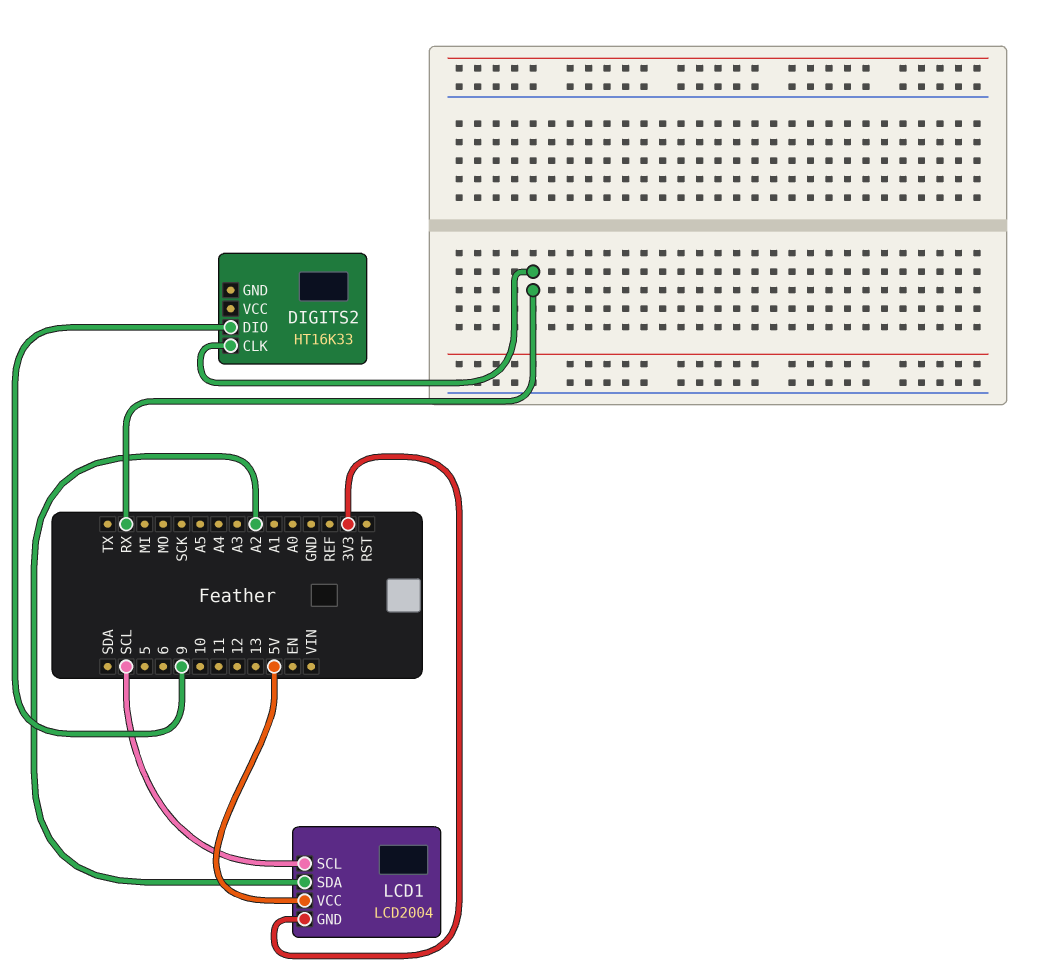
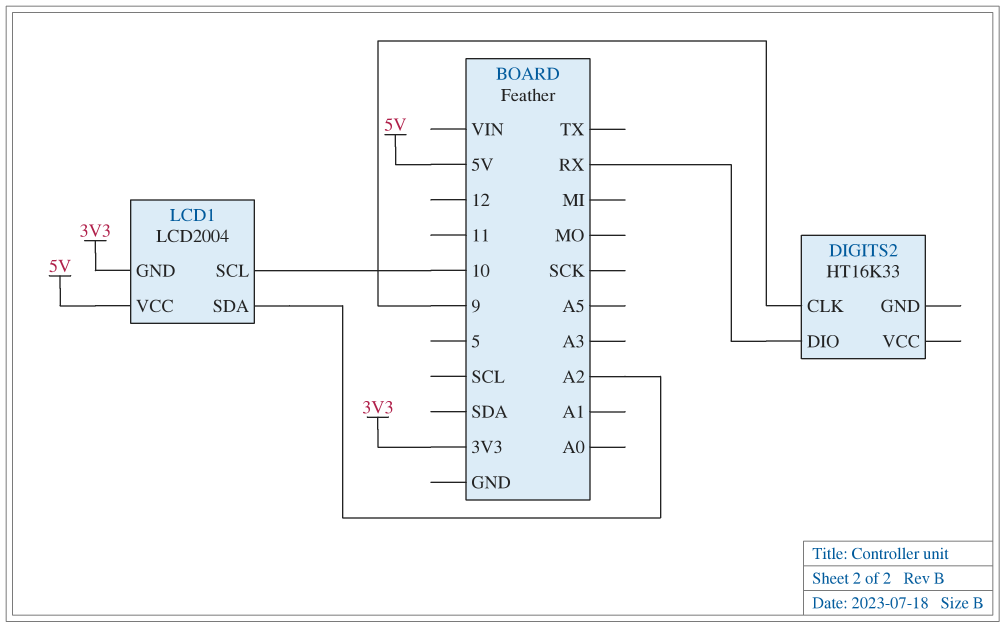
DIGITS2 pin CLK: RX -> 9
DIGITS2 pin DIO: 9 -> RX
LCD1 pin SCL: SCL -> 10

